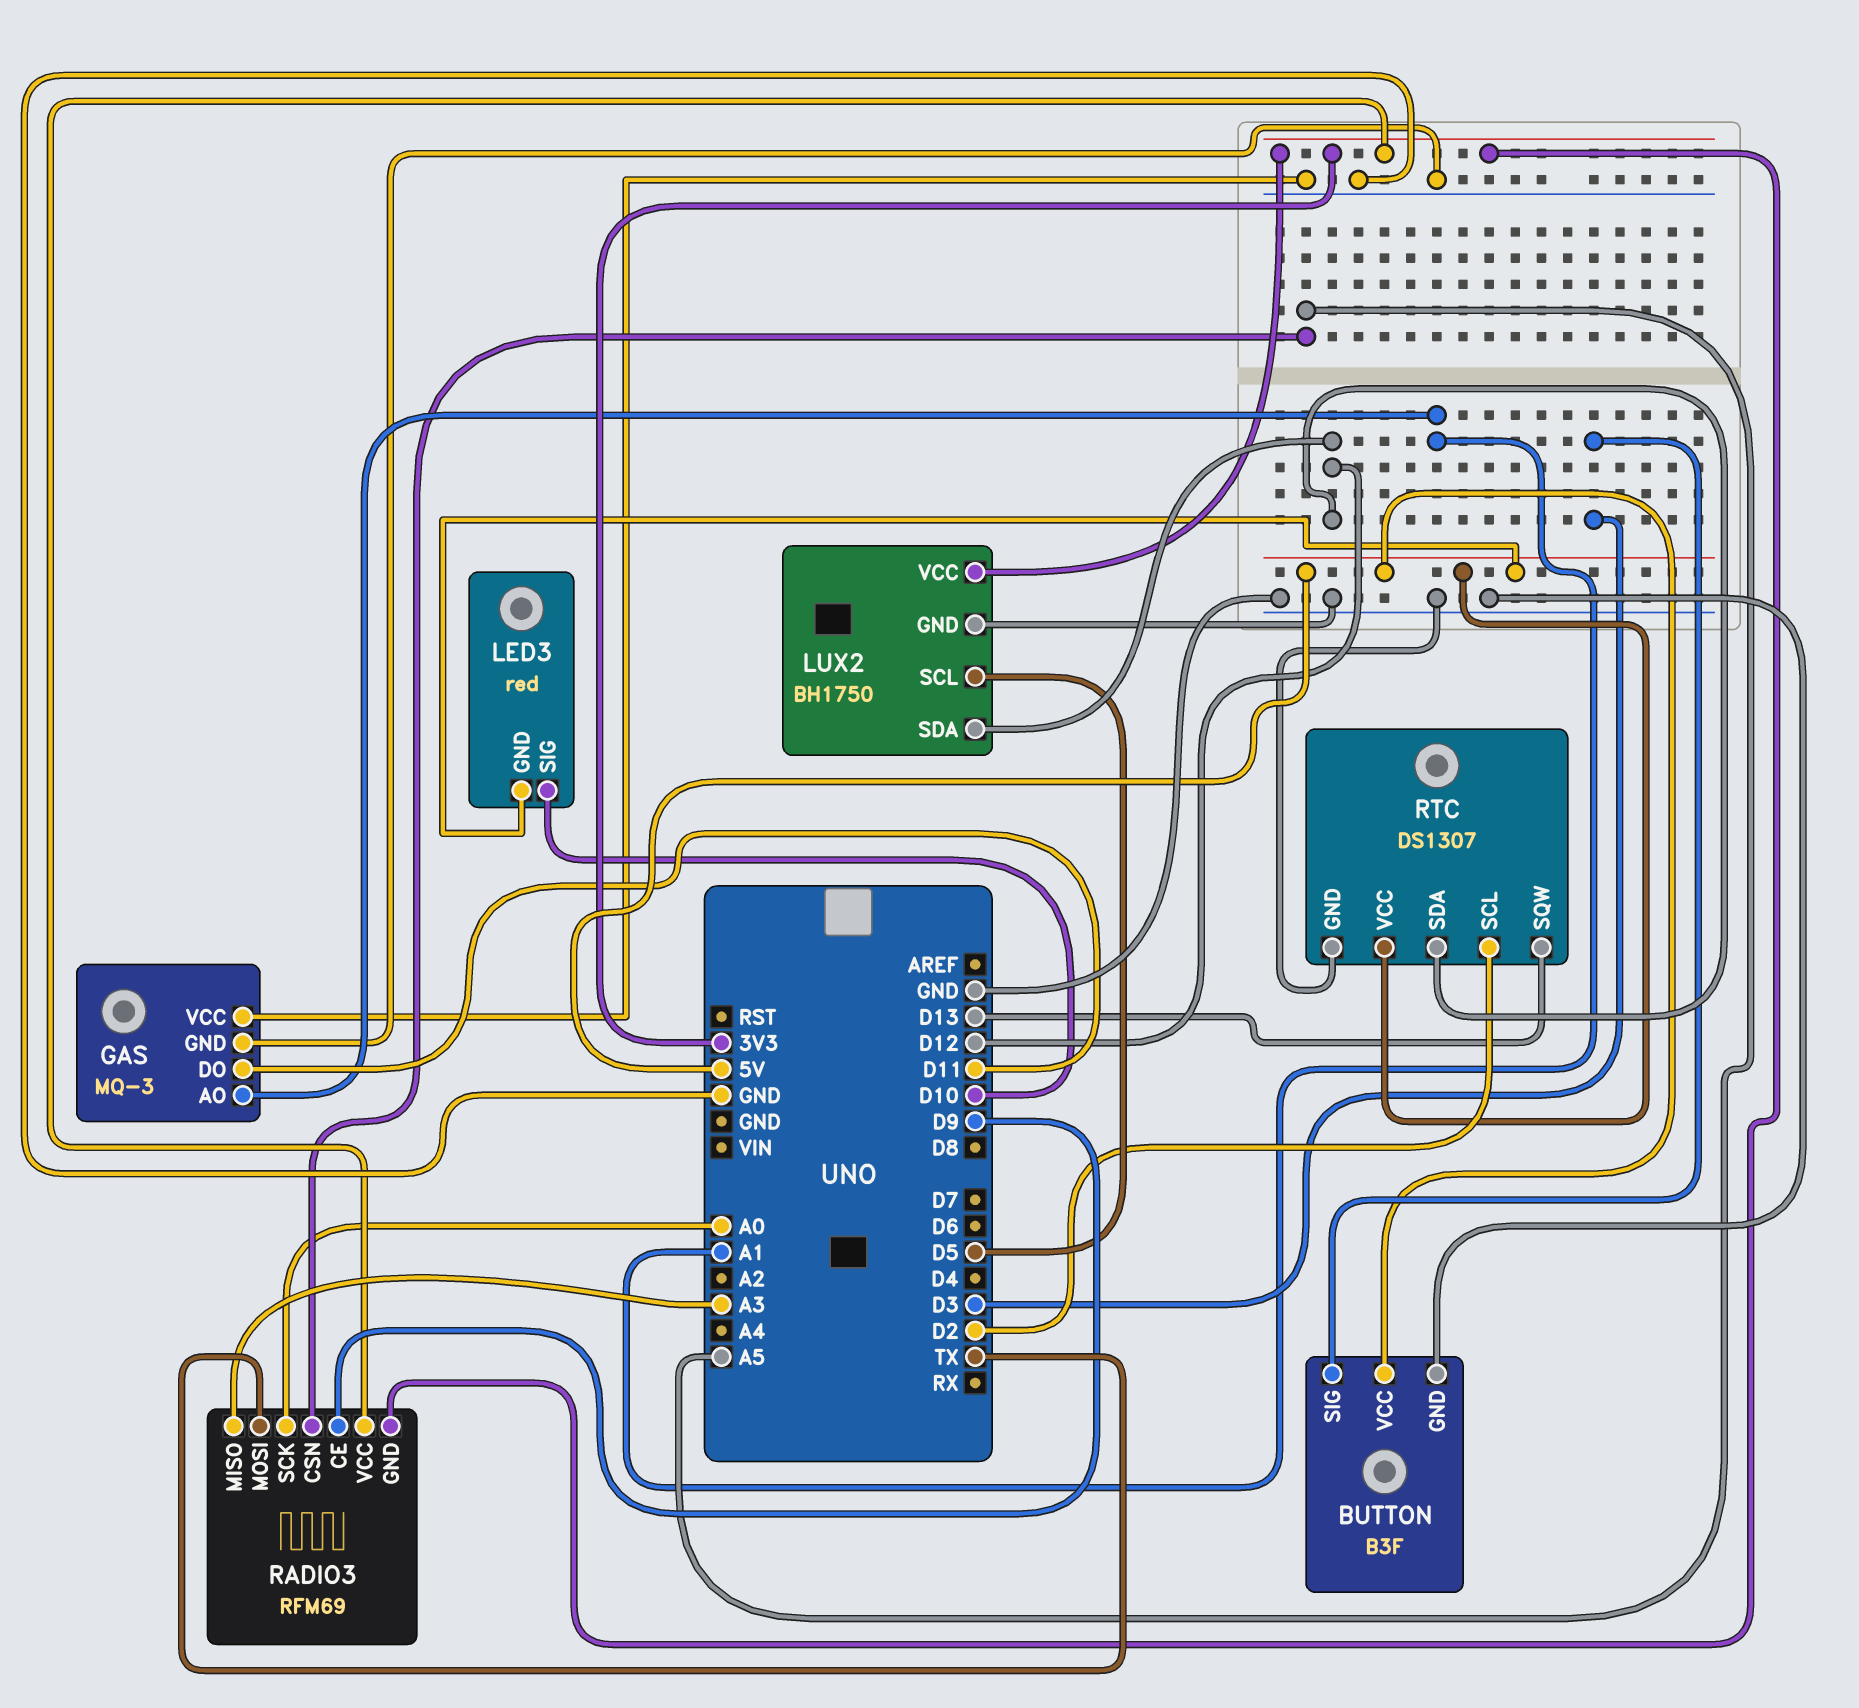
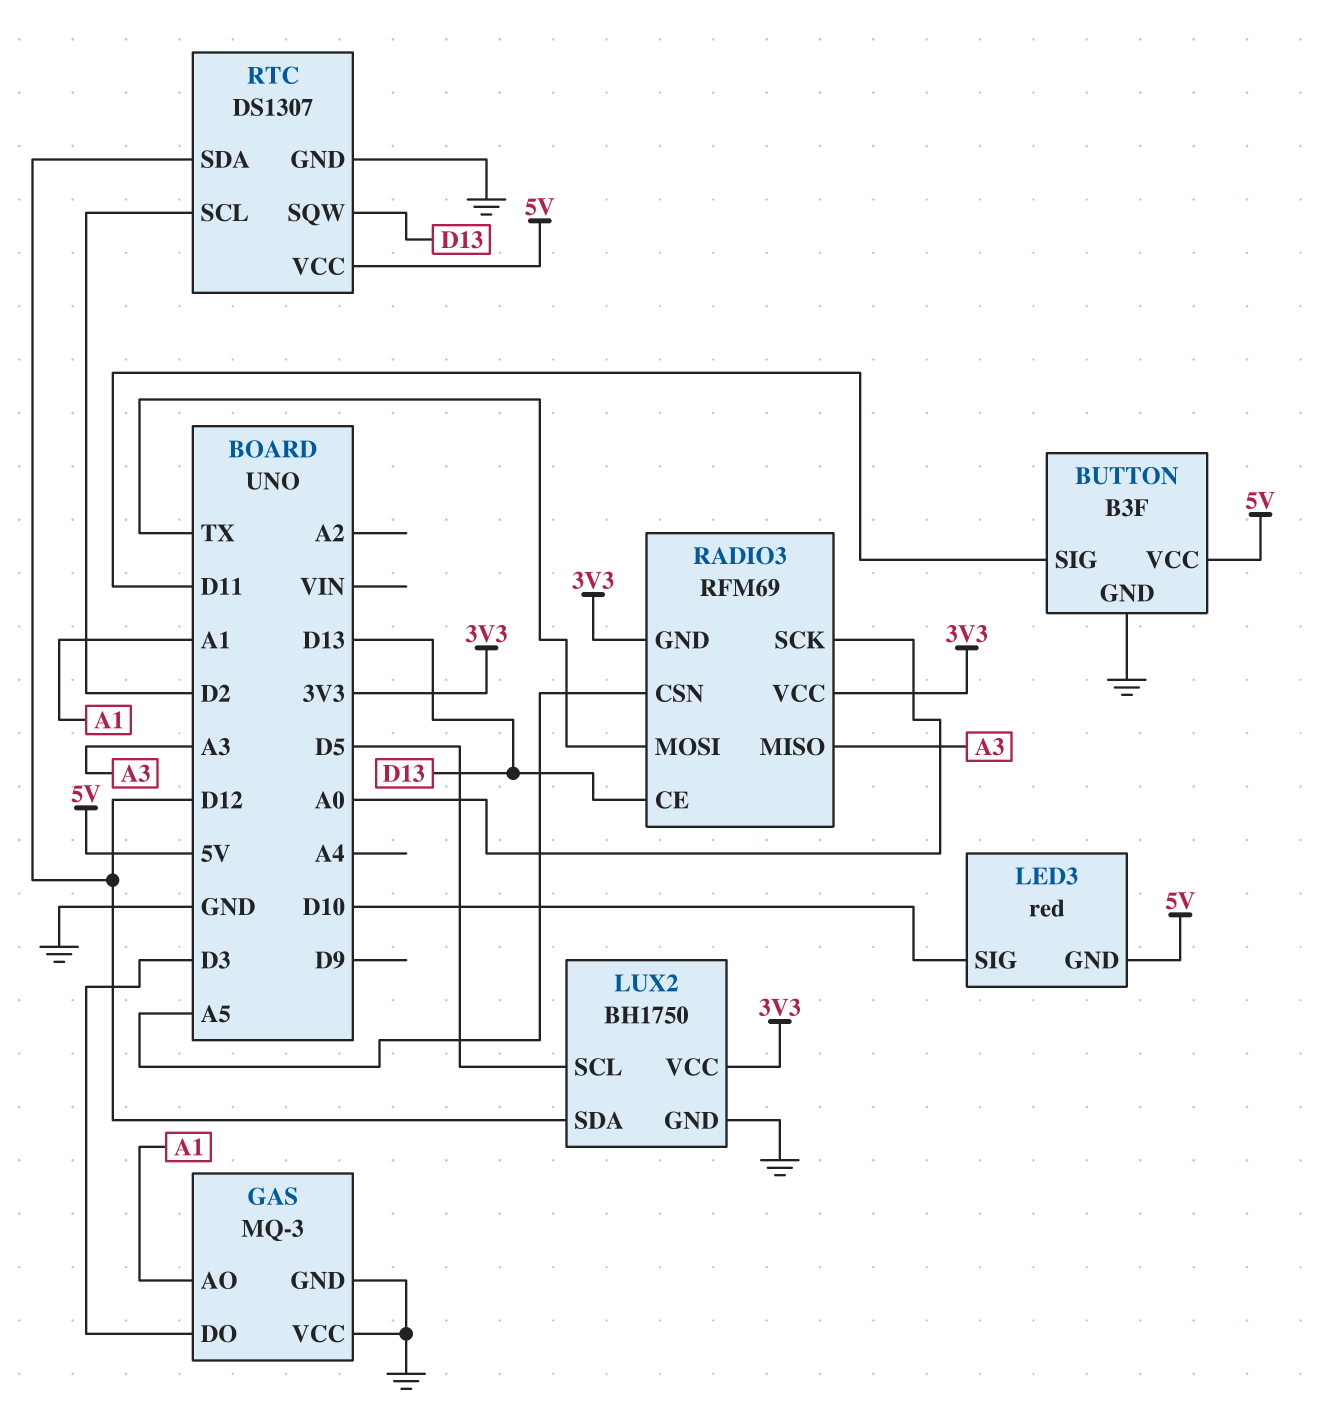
BUTTON pin SIG: D3 -> D11
GAS pin DO: D11 -> D3
RADIO3 pin CE: D9 -> D13

